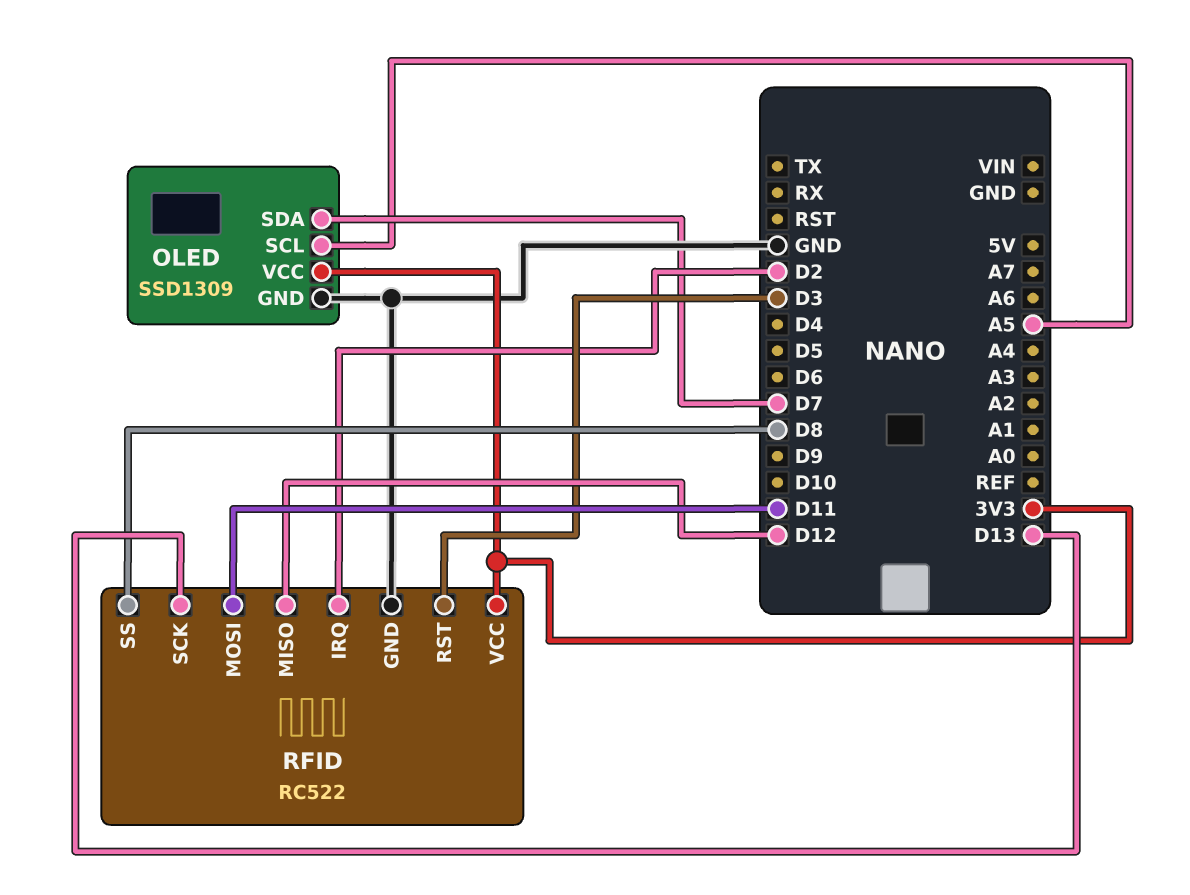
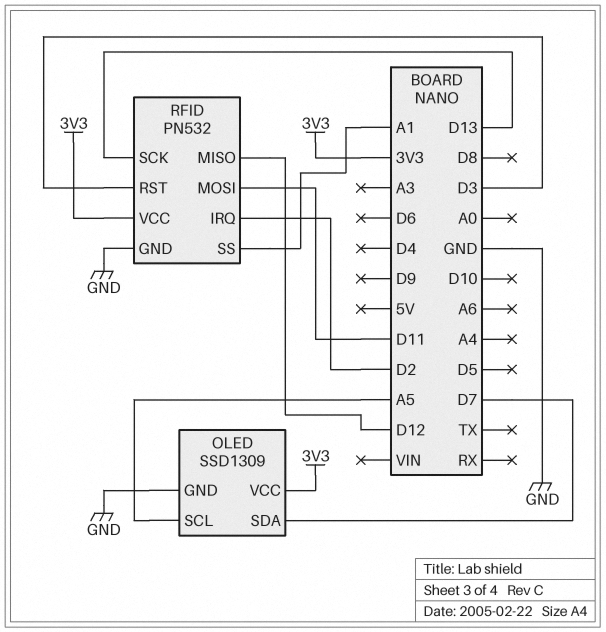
RFID: RC522 -> PN532
RFID pin SS: D8 -> A1

